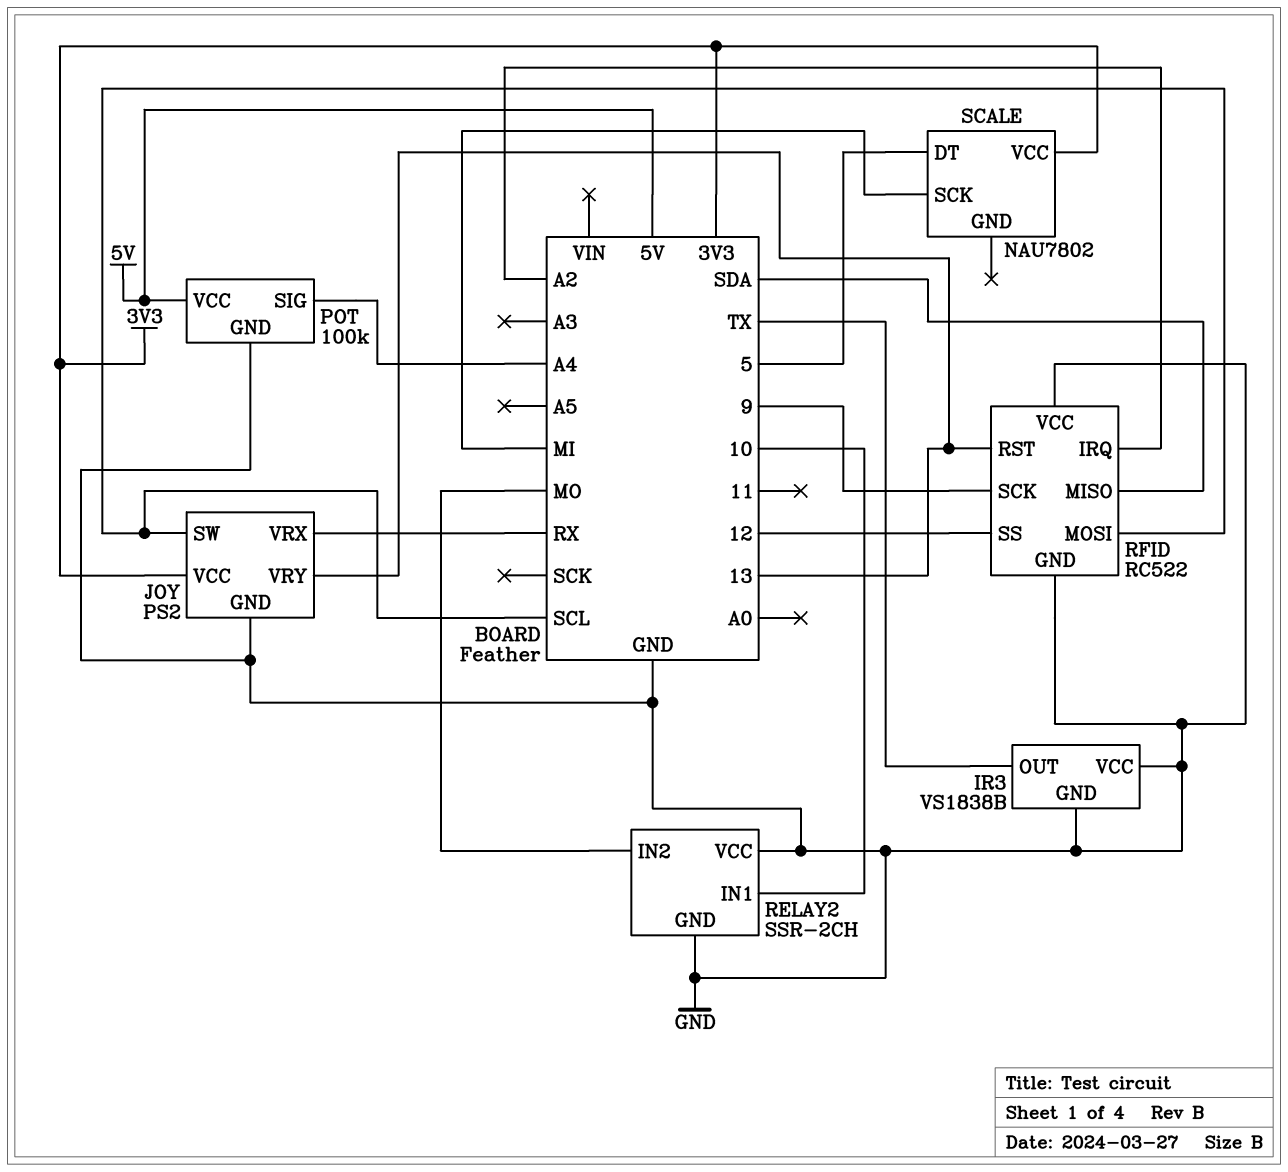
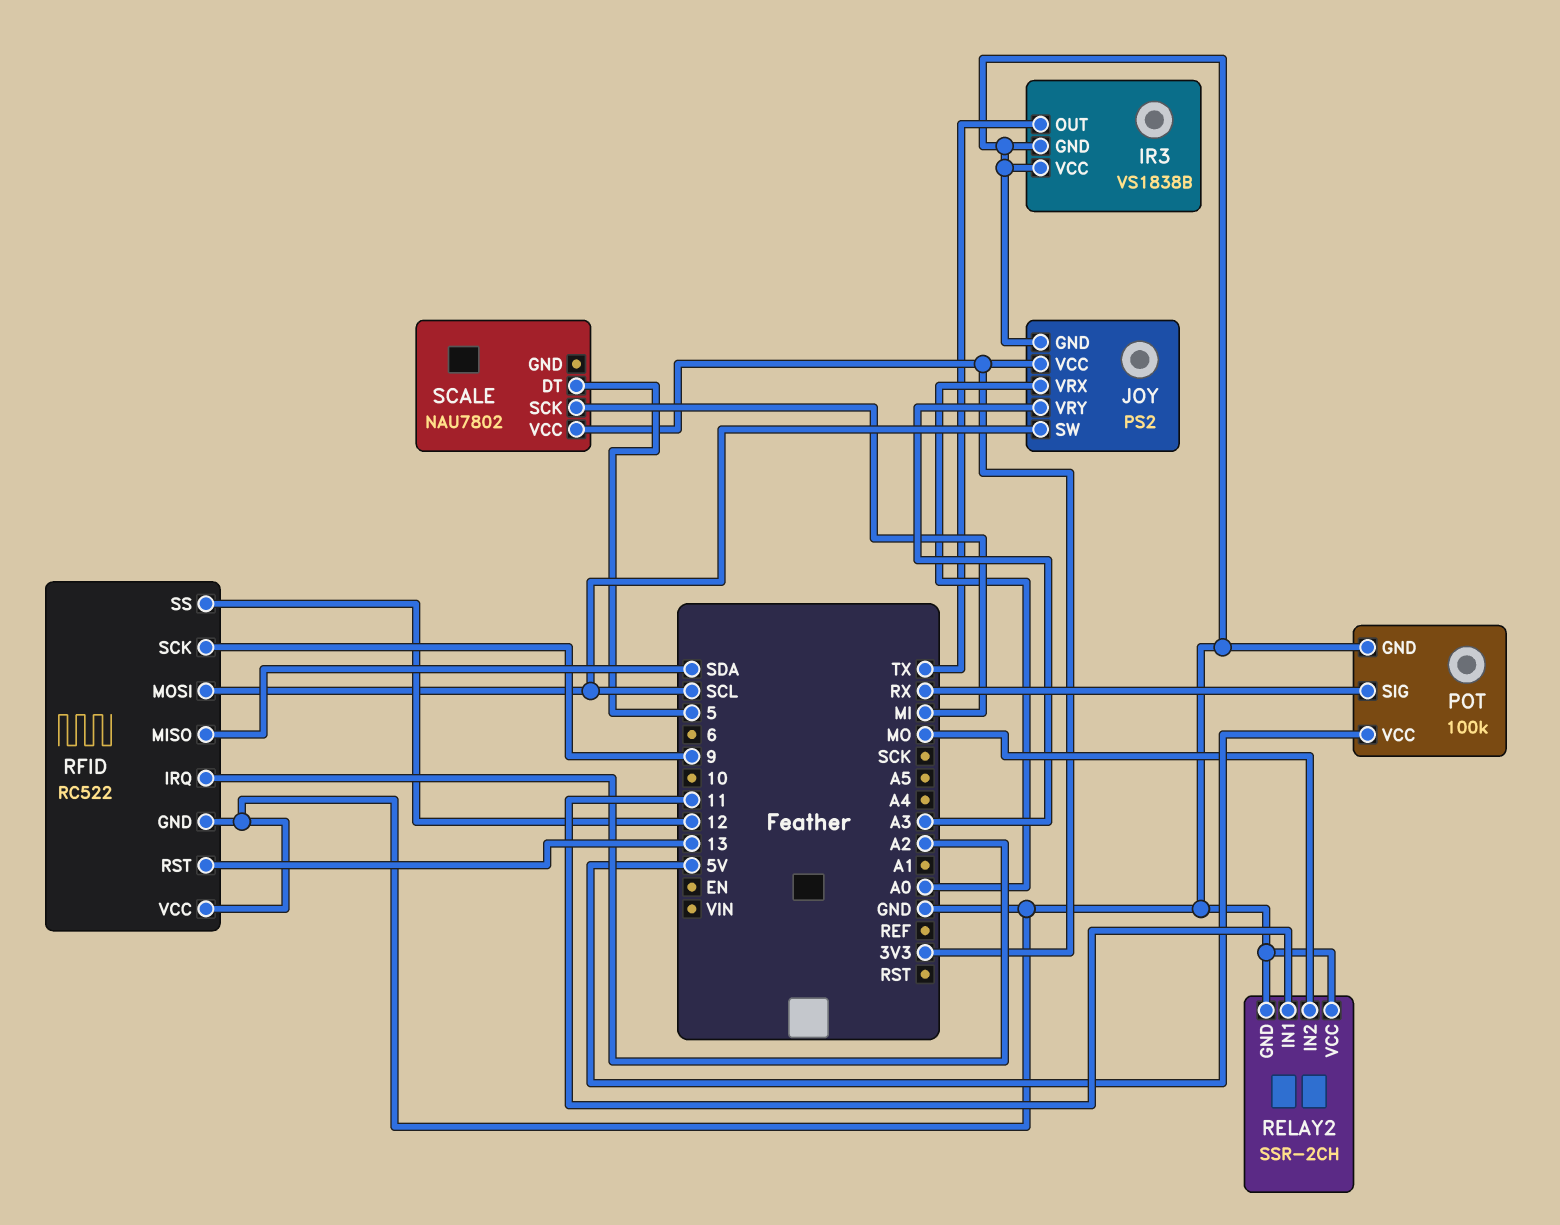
JOY pin VRX: RX -> A0
JOY pin VRY: 13 -> A3
POT pin SIG: A4 -> RX
RELAY2 pin IN1: 10 -> 11

